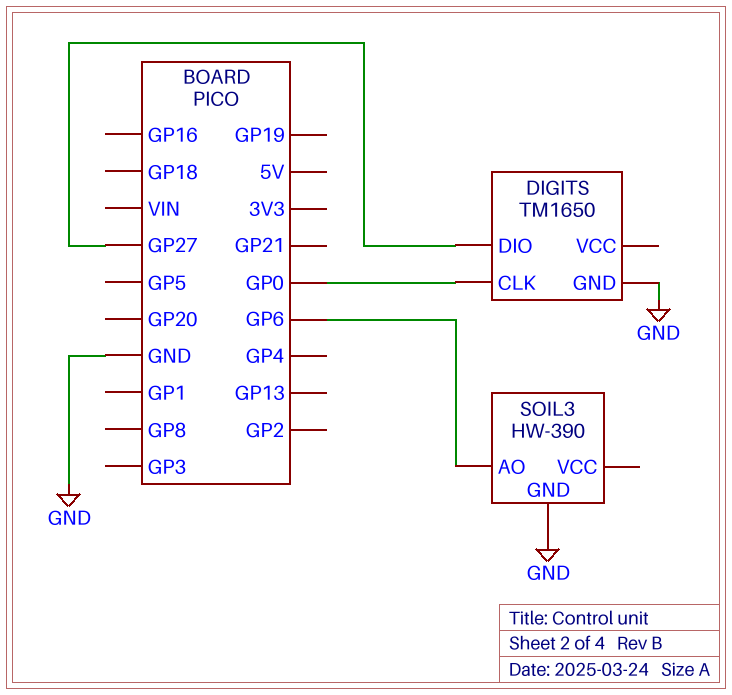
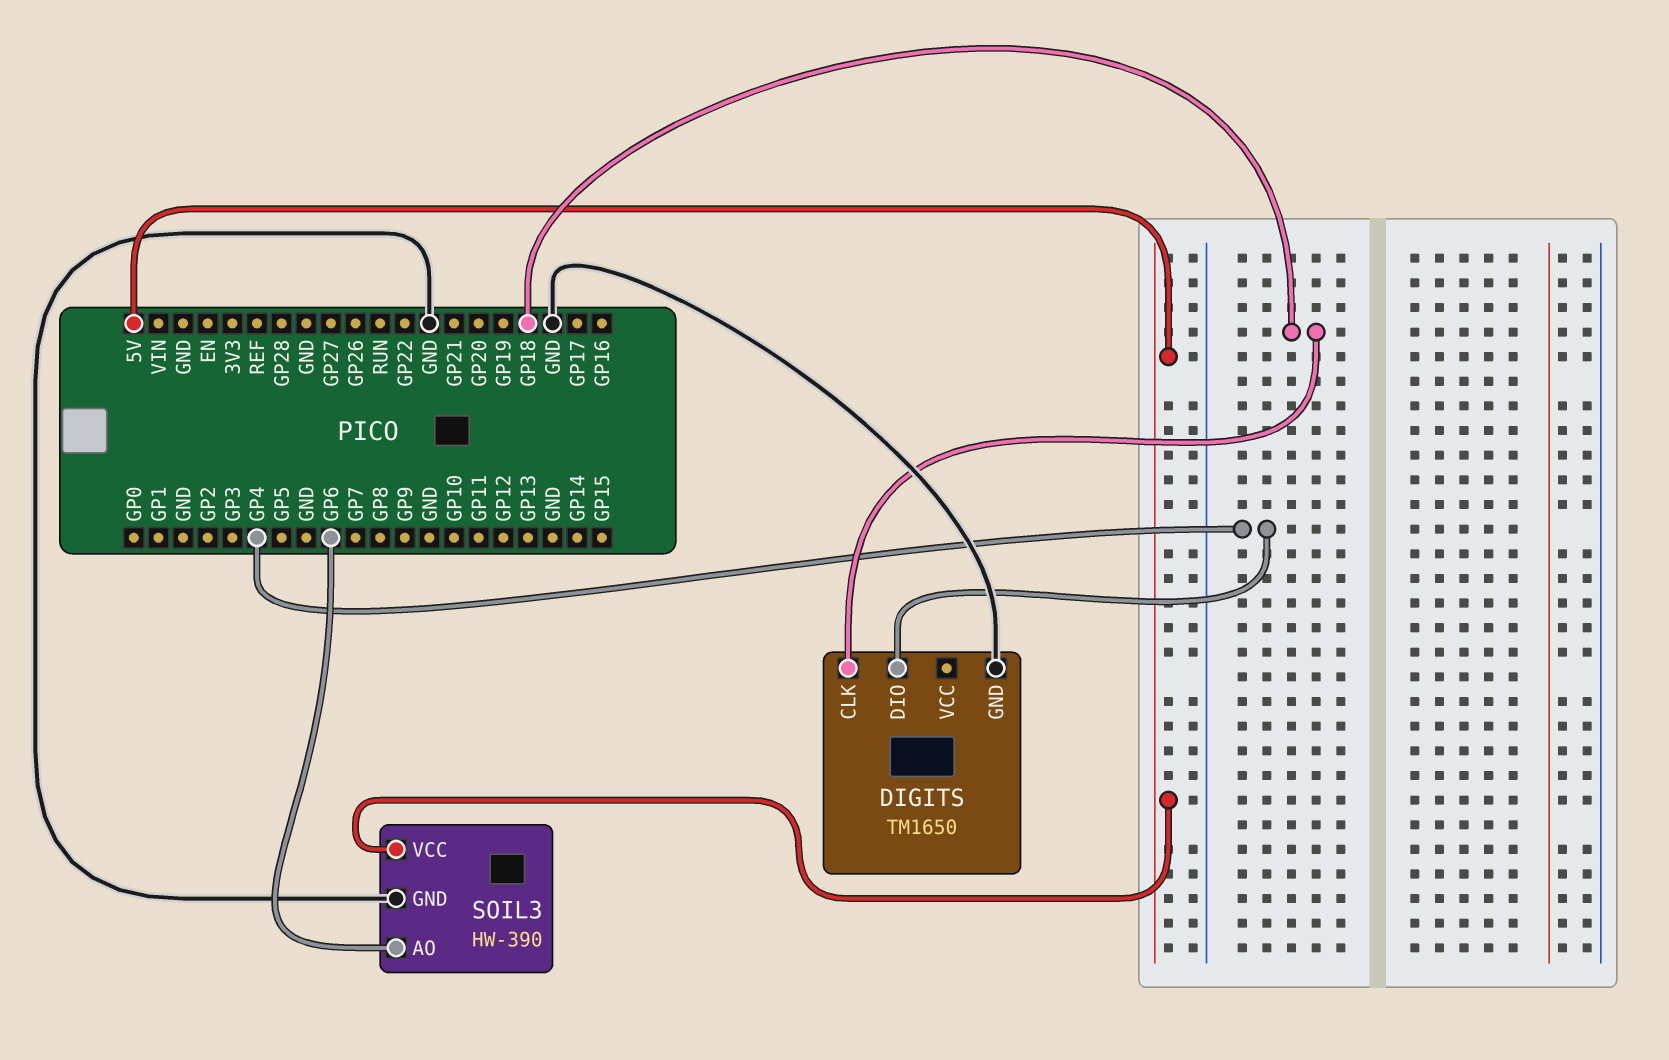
DIGITS pin CLK: GP0 -> GP18
DIGITS pin DIO: GP27 -> GP4
SOIL3 pin VCC: none -> 5V

